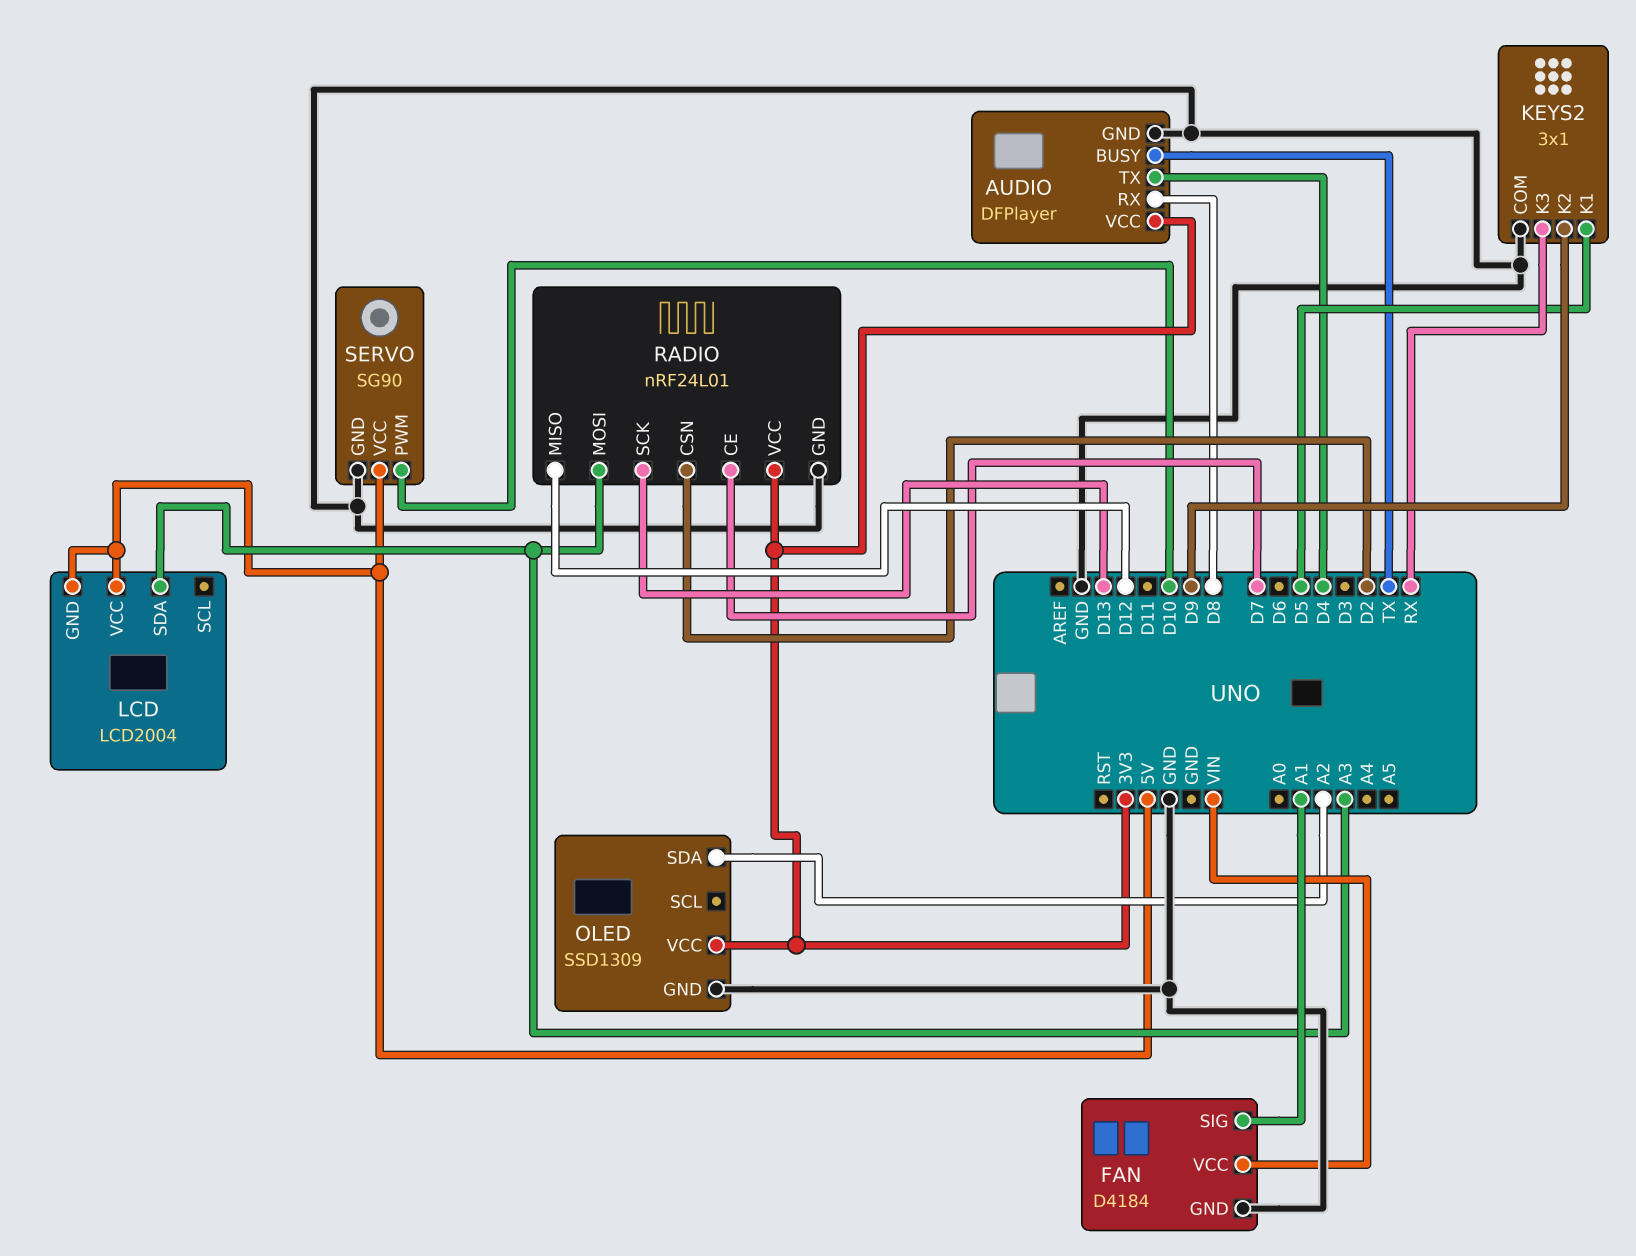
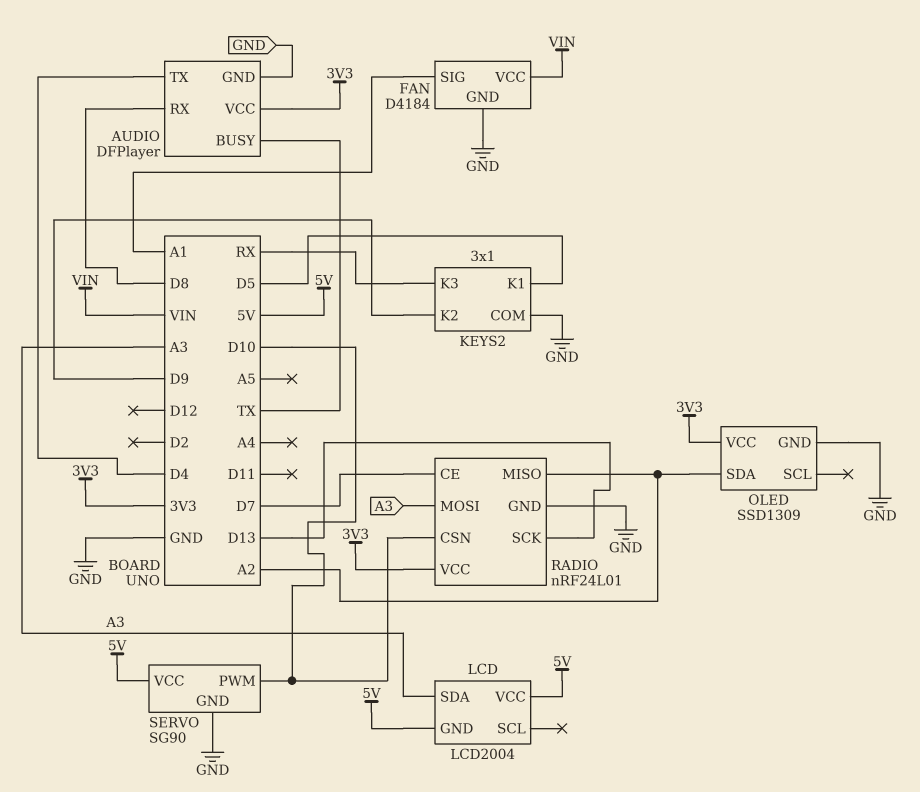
RADIO pin CSN: D2 -> D10
RADIO pin MISO: D12 -> A2

